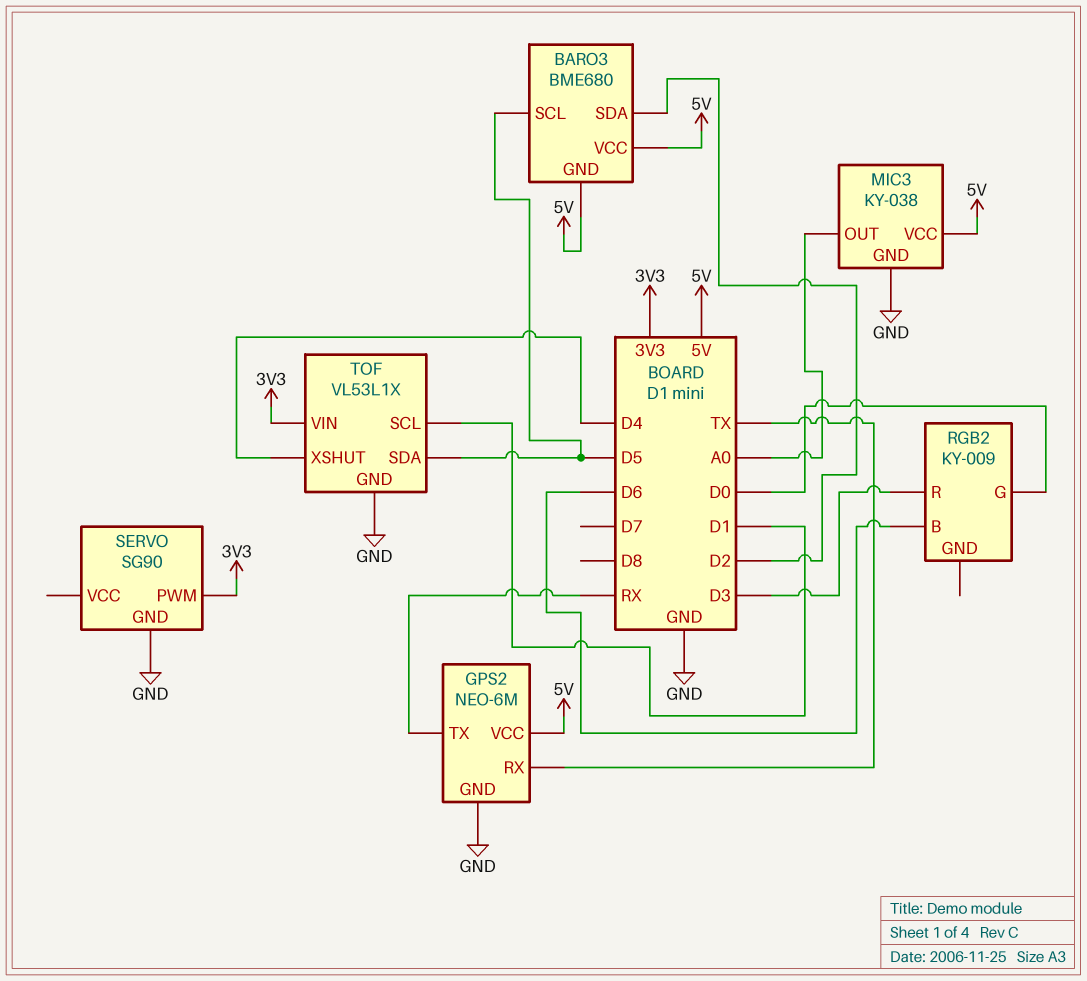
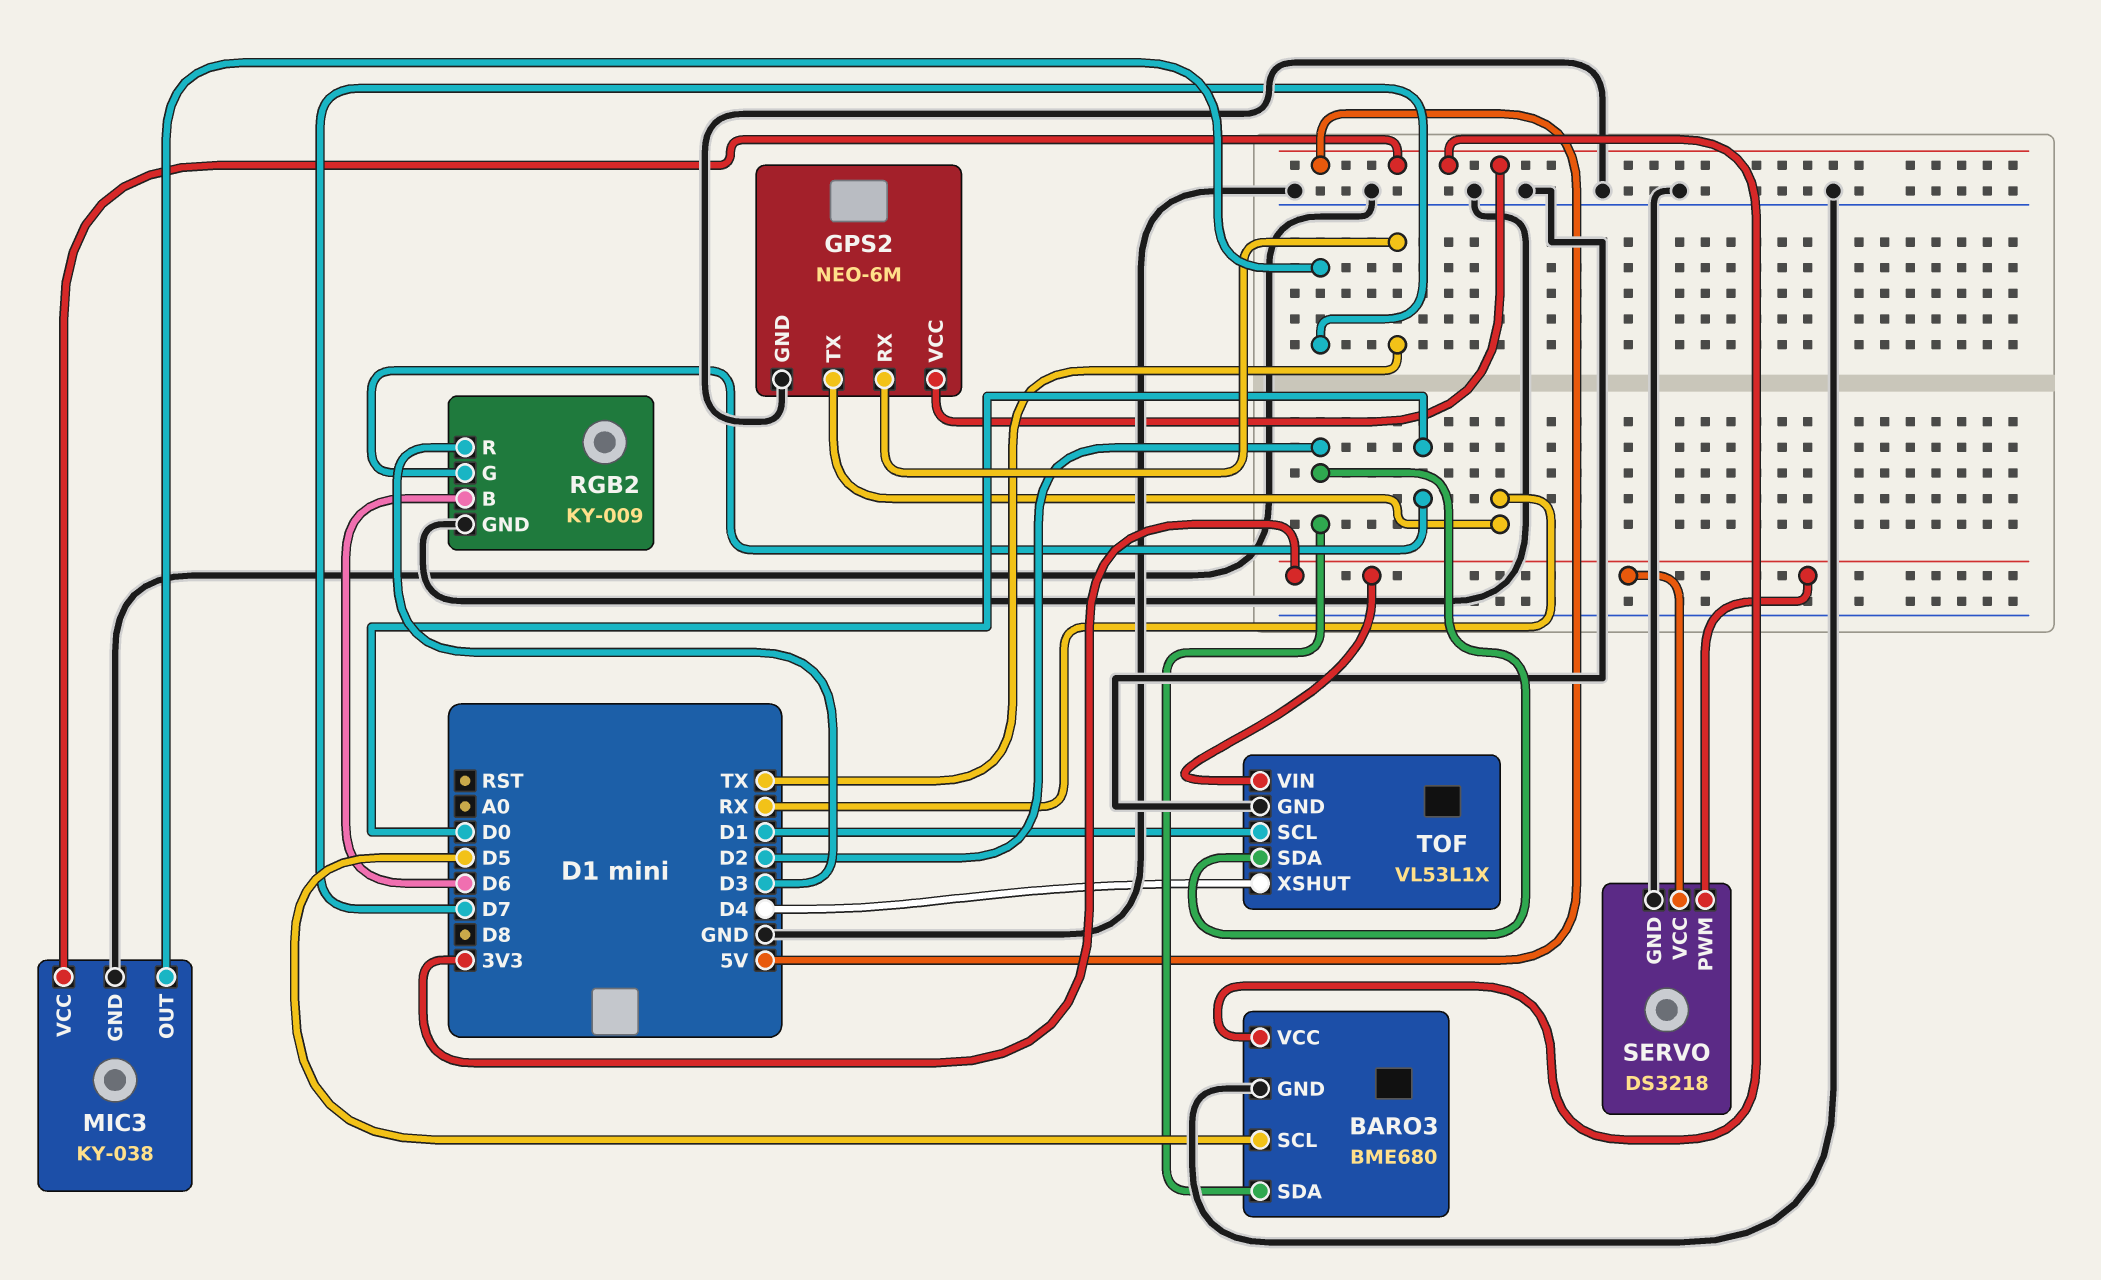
BARO3 pin GND: 5V -> GND
MIC3 pin OUT: A0 -> D7
RGB2 pin GND: none -> GND
SERVO: SG90 -> DS3218
SERVO pin VCC: none -> 3V3
TOF pin SDA: D5 -> D2

